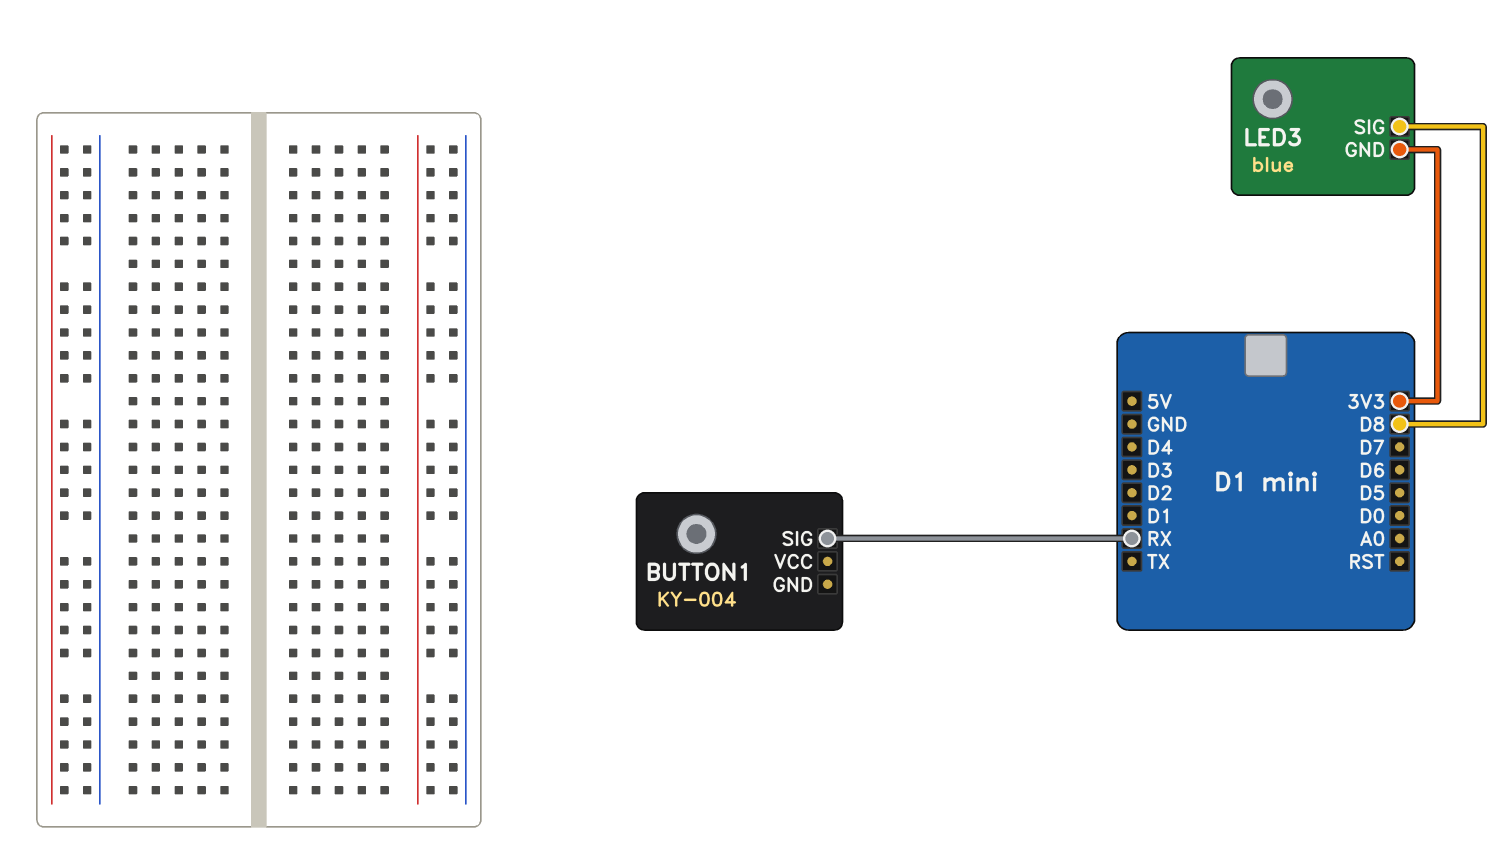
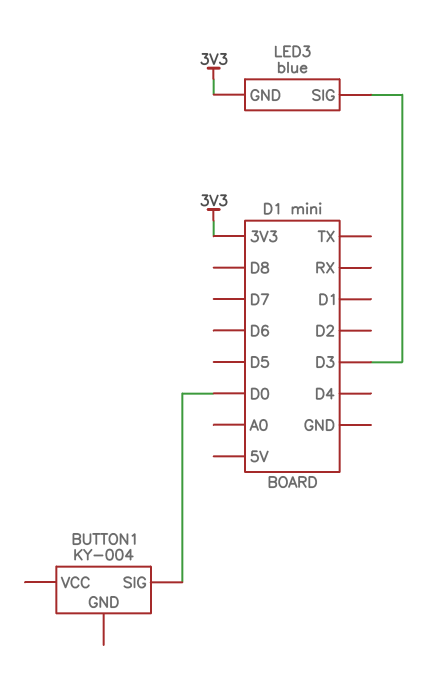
BUTTON1 pin SIG: RX -> D0
LED3 pin SIG: D8 -> D3

